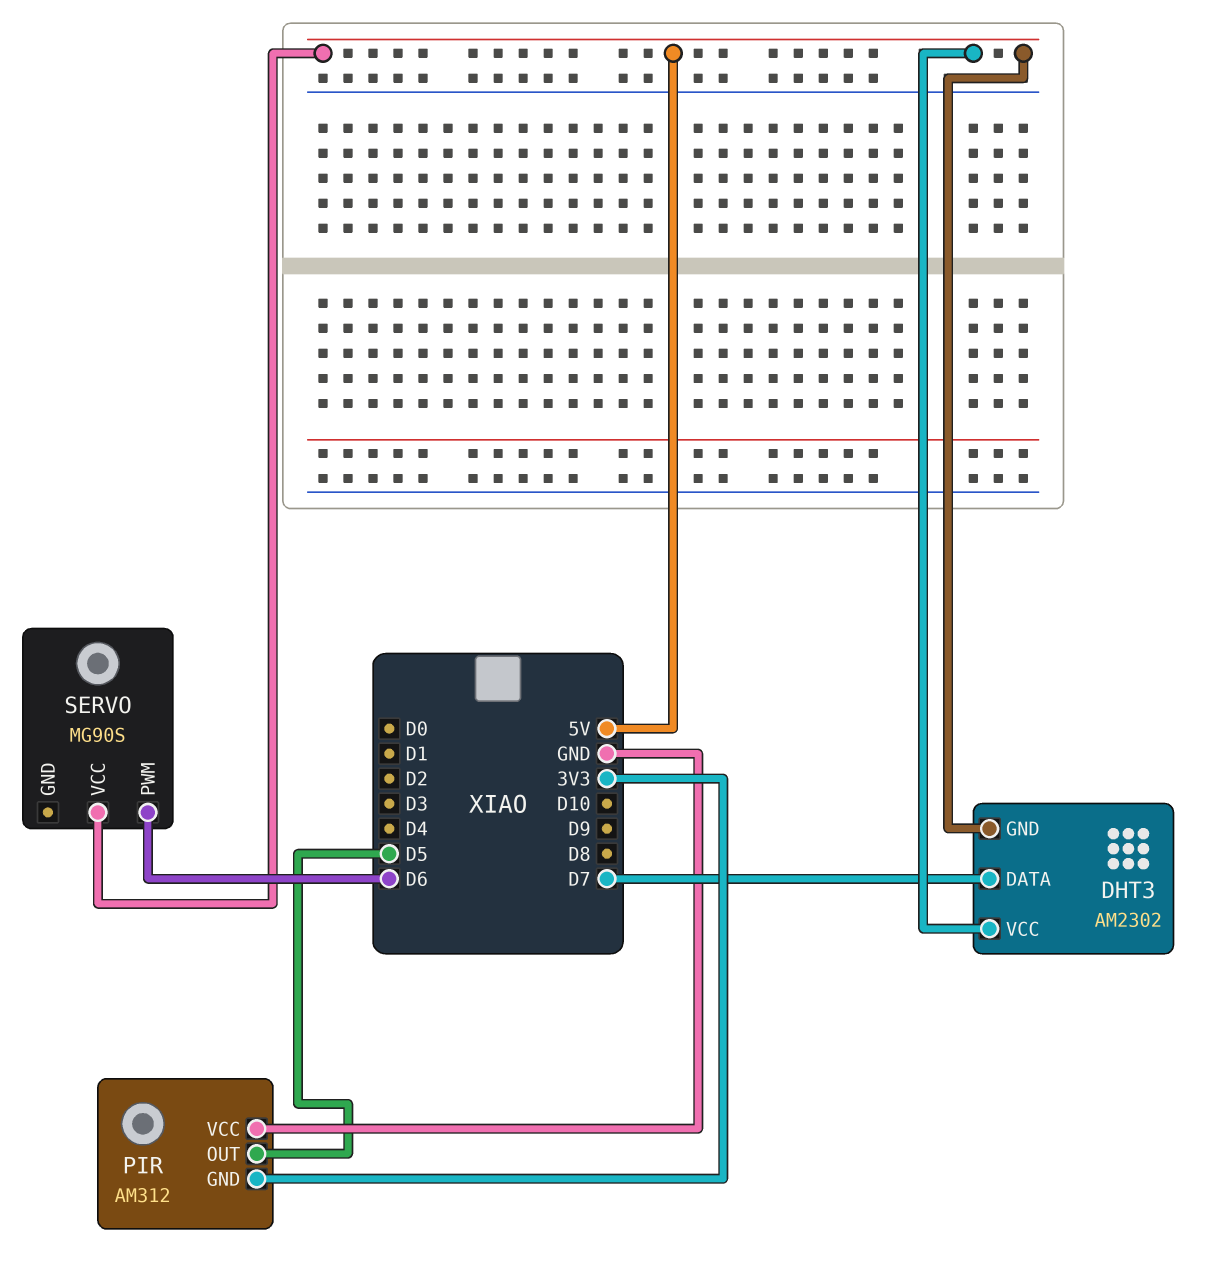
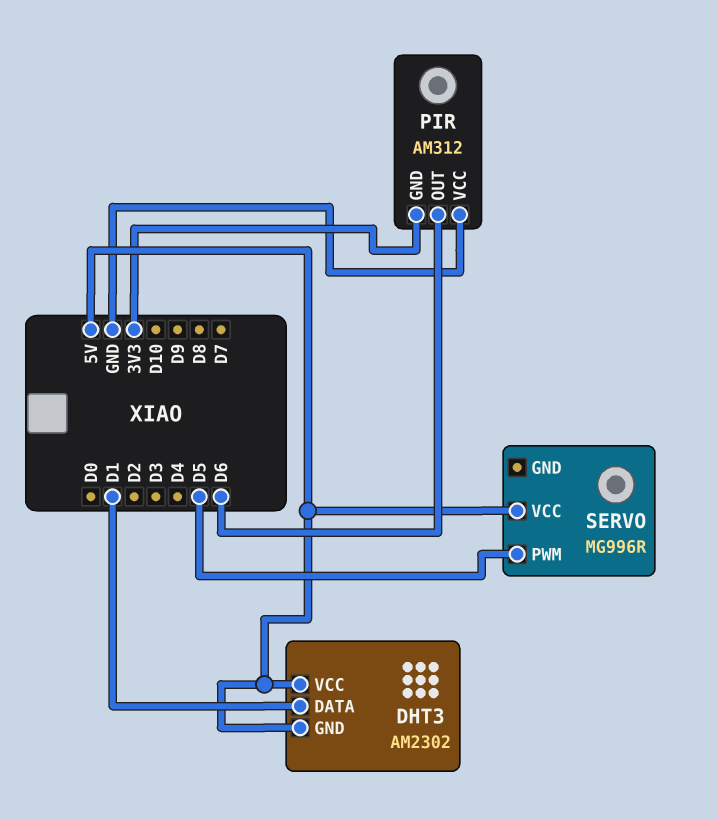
DHT3 pin DATA: D7 -> D1
PIR pin OUT: D5 -> D6
SERVO: MG90S -> MG996R
SERVO pin PWM: D6 -> D5

